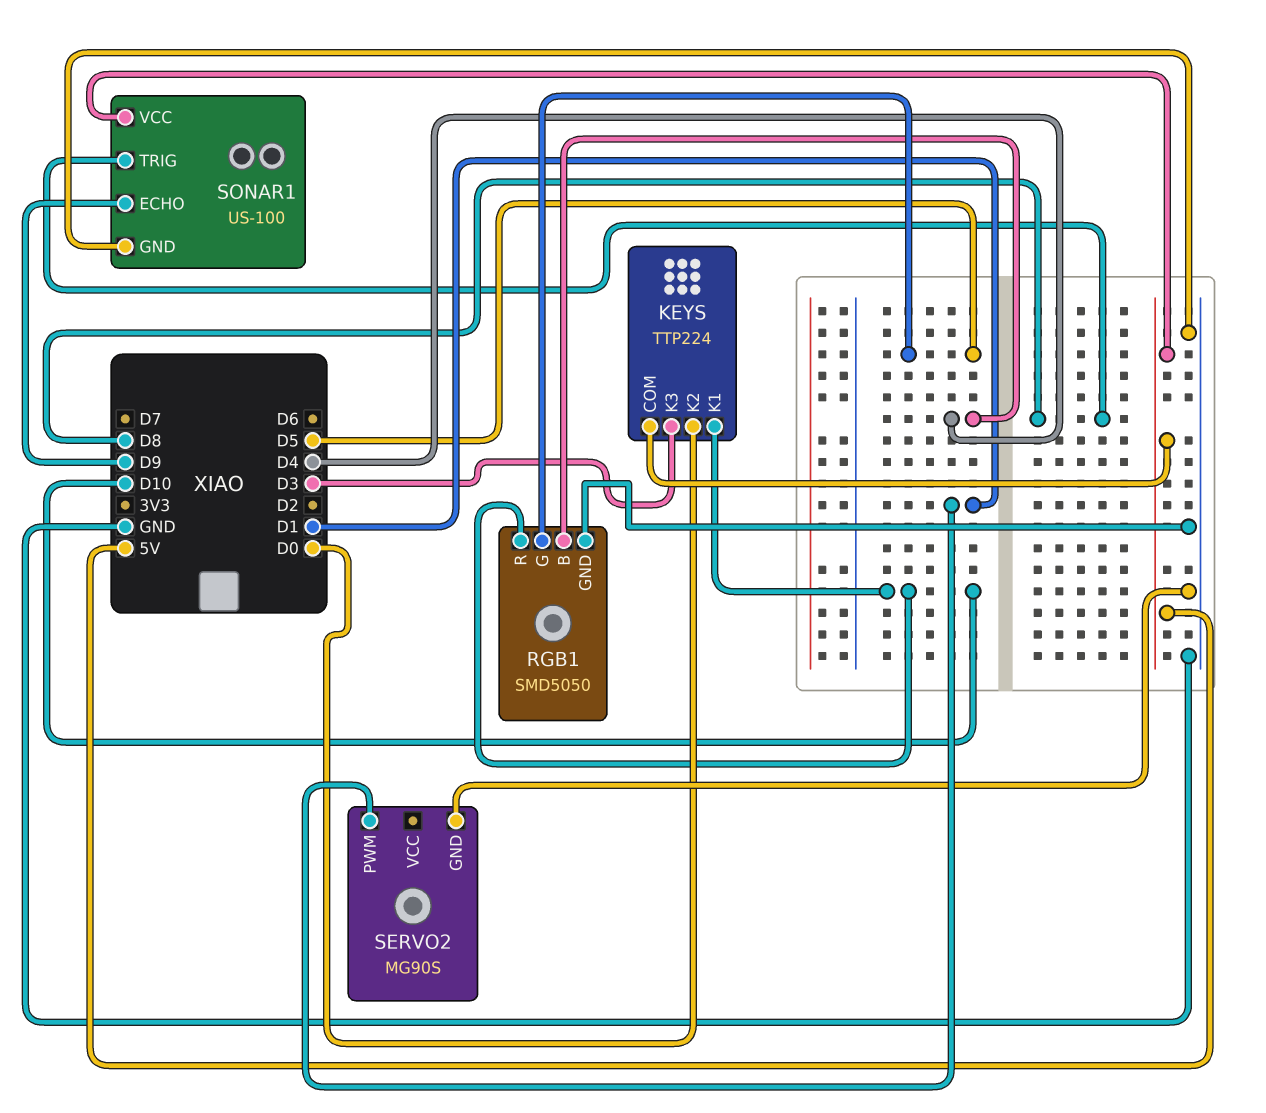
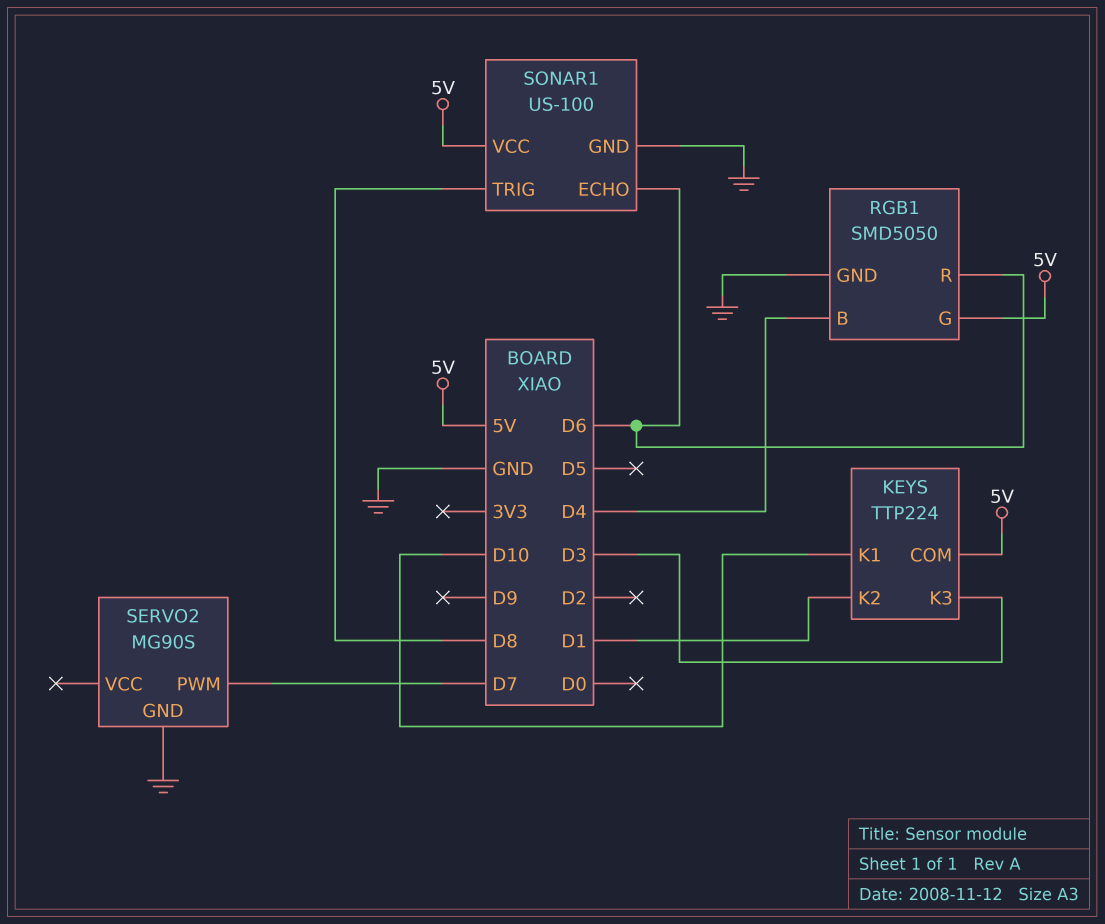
KEYS pin K2: D0 -> D1
RGB1 pin G: D5 -> 5V
RGB1 pin R: D10 -> D6
SERVO2 pin PWM: D1 -> D7
SONAR1 pin ECHO: D9 -> D6

